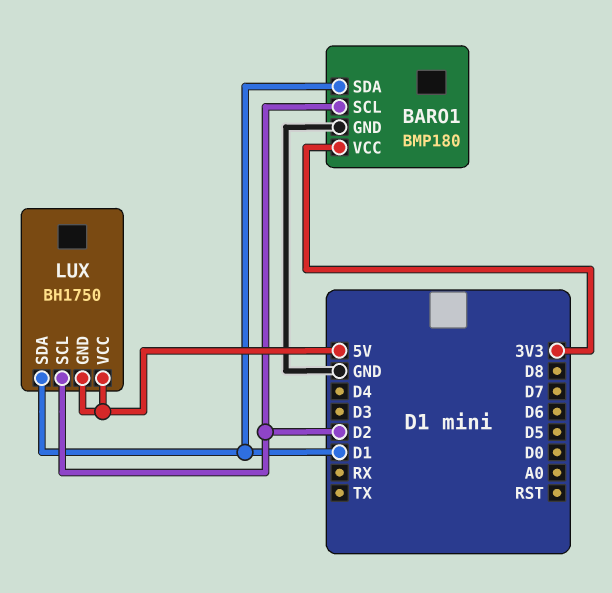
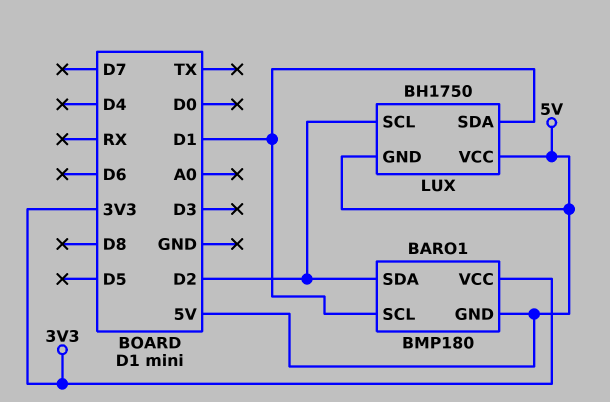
BARO1 pin GND: GND -> 5V
BARO1 pin SCL: D2 -> D1
BARO1 pin SDA: D1 -> D2

